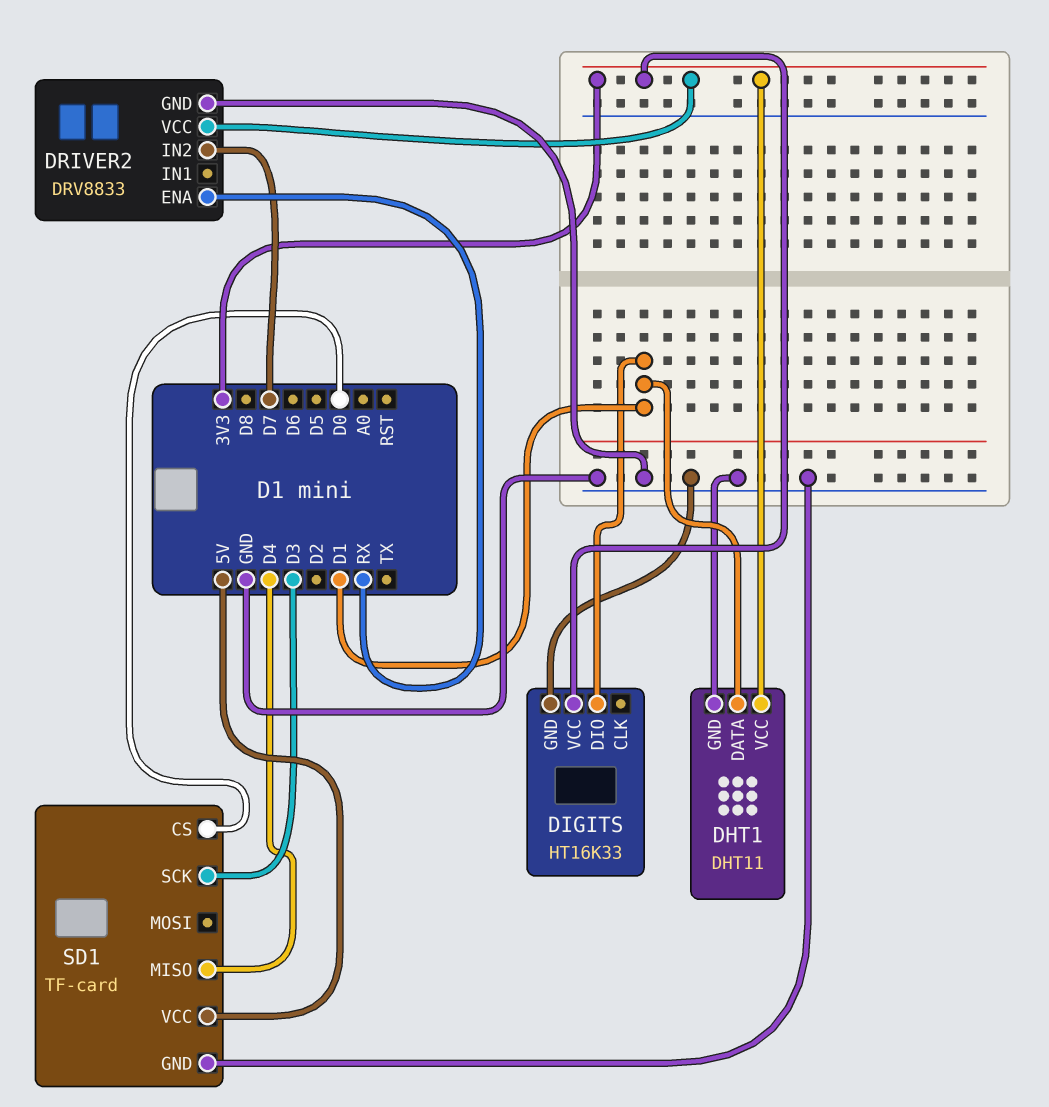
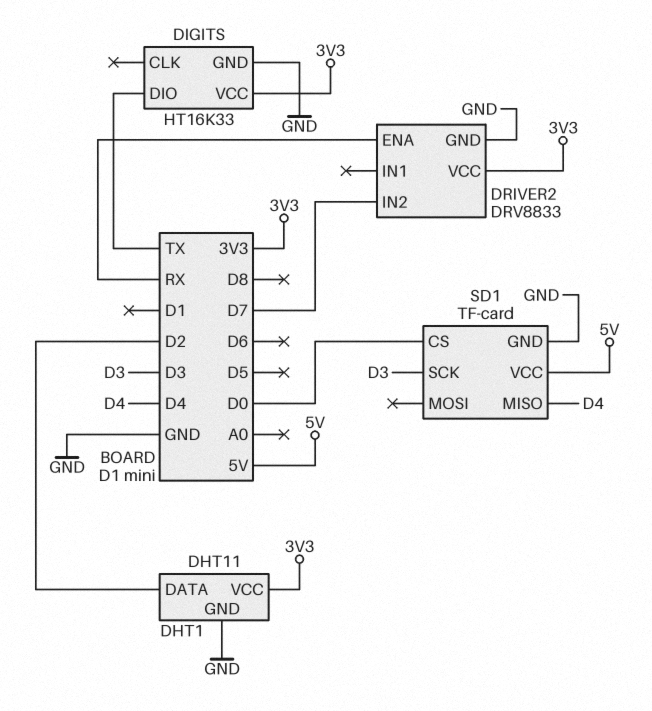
DHT1 pin DATA: D1 -> D2
DIGITS pin DIO: D1 -> TX

